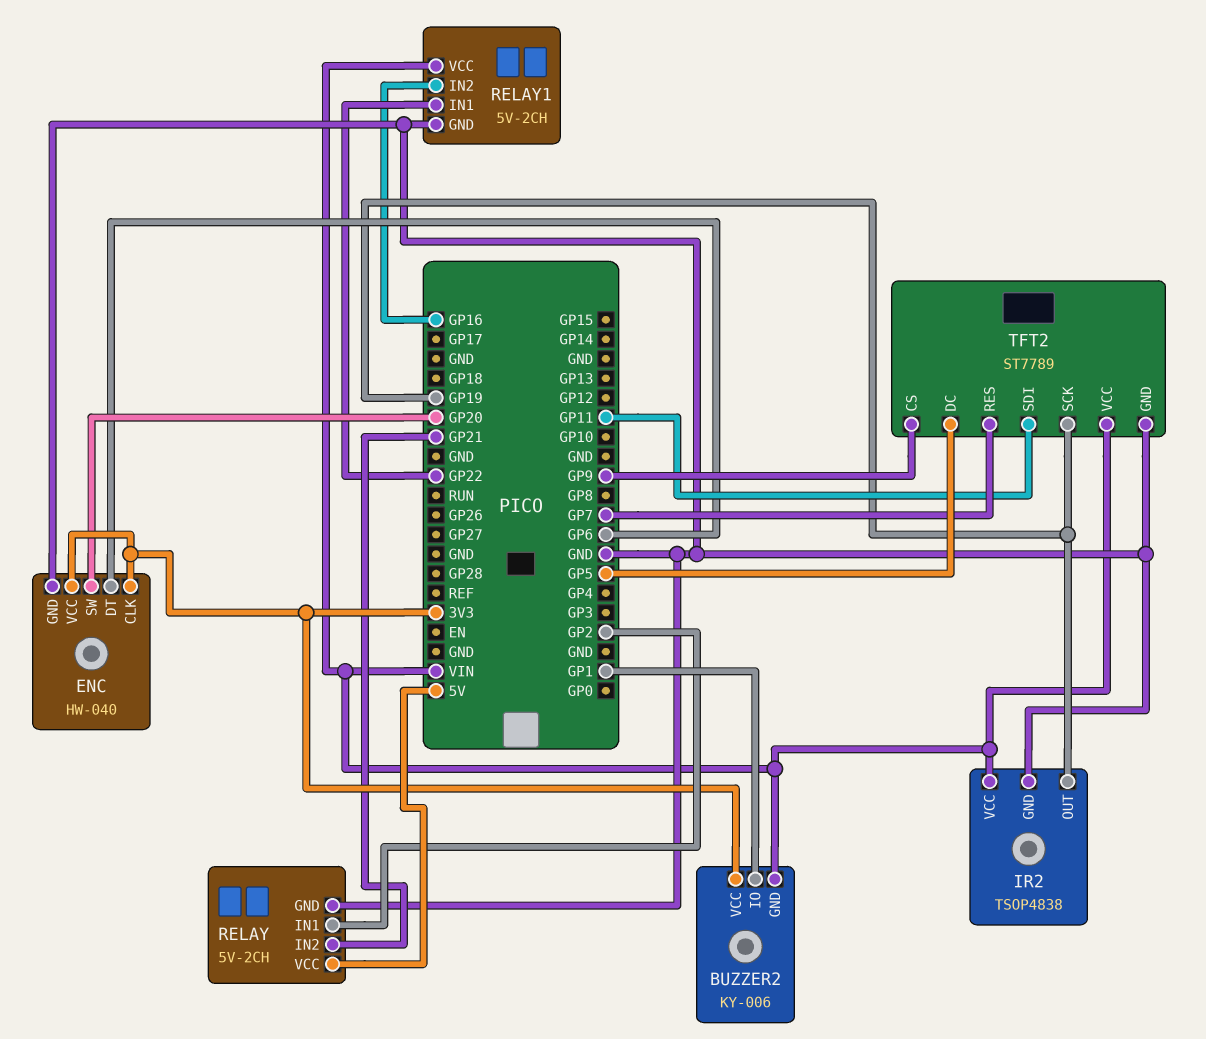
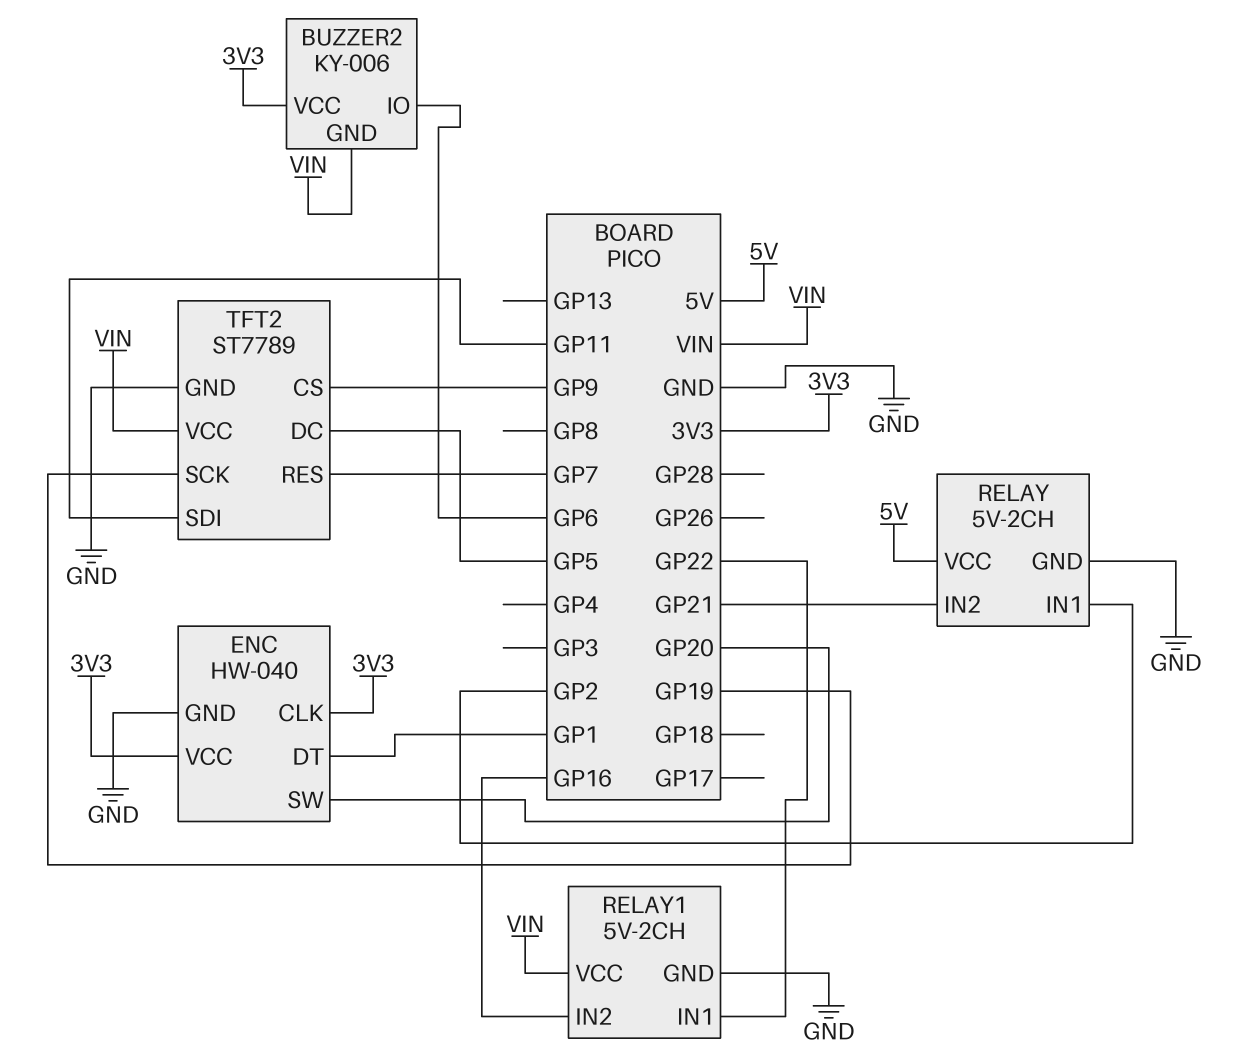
BUZZER2 pin IO: GP1 -> GP6
ENC pin DT: GP6 -> GP1
IR2: TSOP4838 -> none
IR2 pin GND: GND -> none
IR2 pin OUT: GP19 -> none
IR2 pin VCC: VIN -> none

